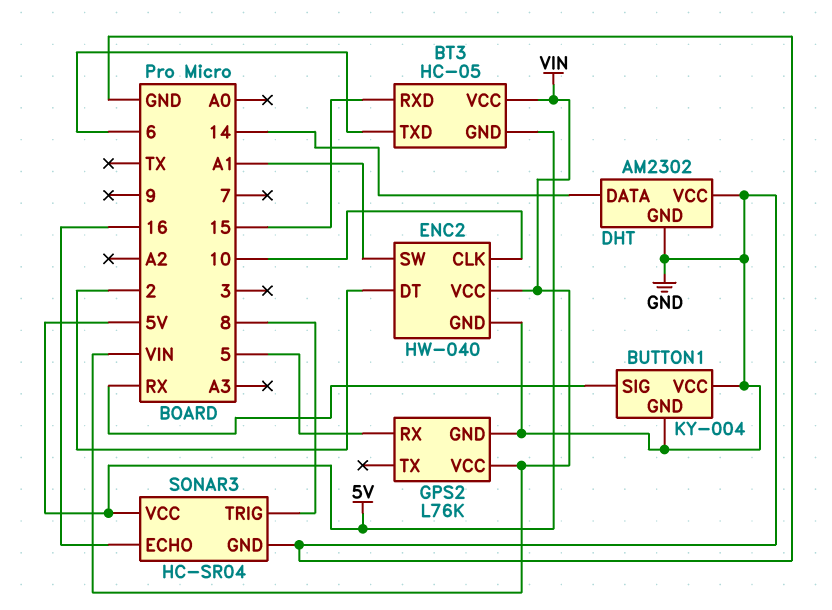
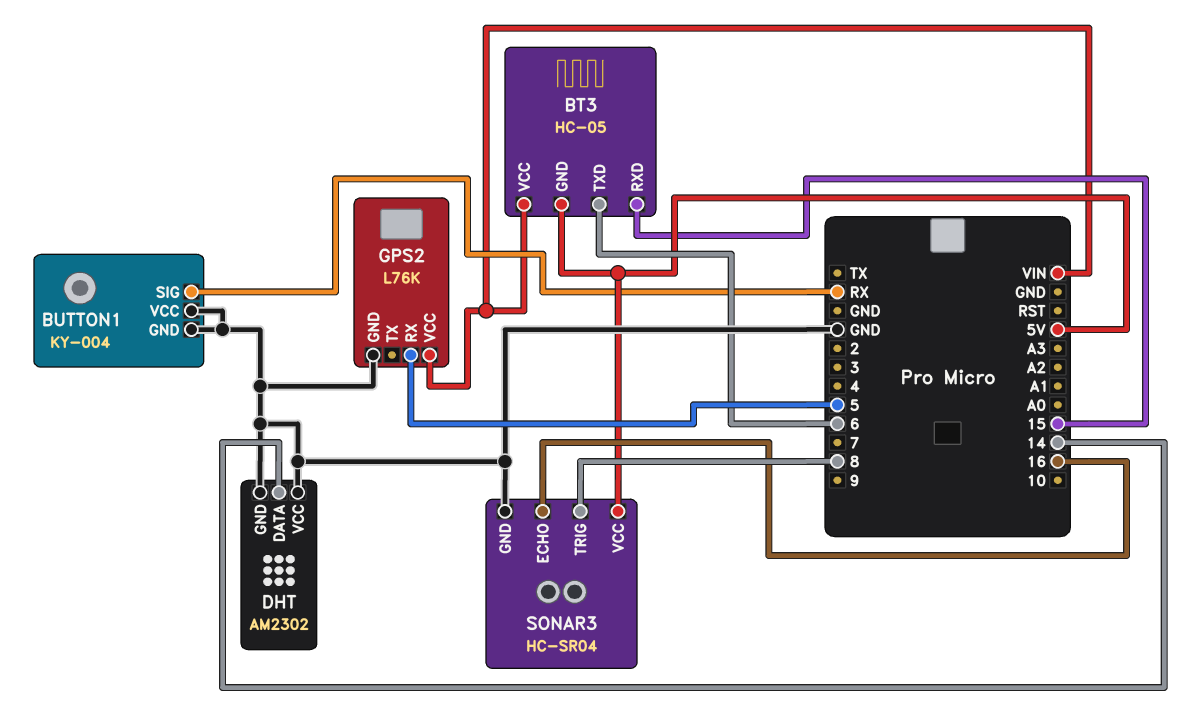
ENC2: HW-040 -> none
ENC2 pin CLK: 10 -> none
ENC2 pin DT: 2 -> none
ENC2 pin GND: GND -> none
ENC2 pin SW: A1 -> none
ENC2 pin VCC: VIN -> none

